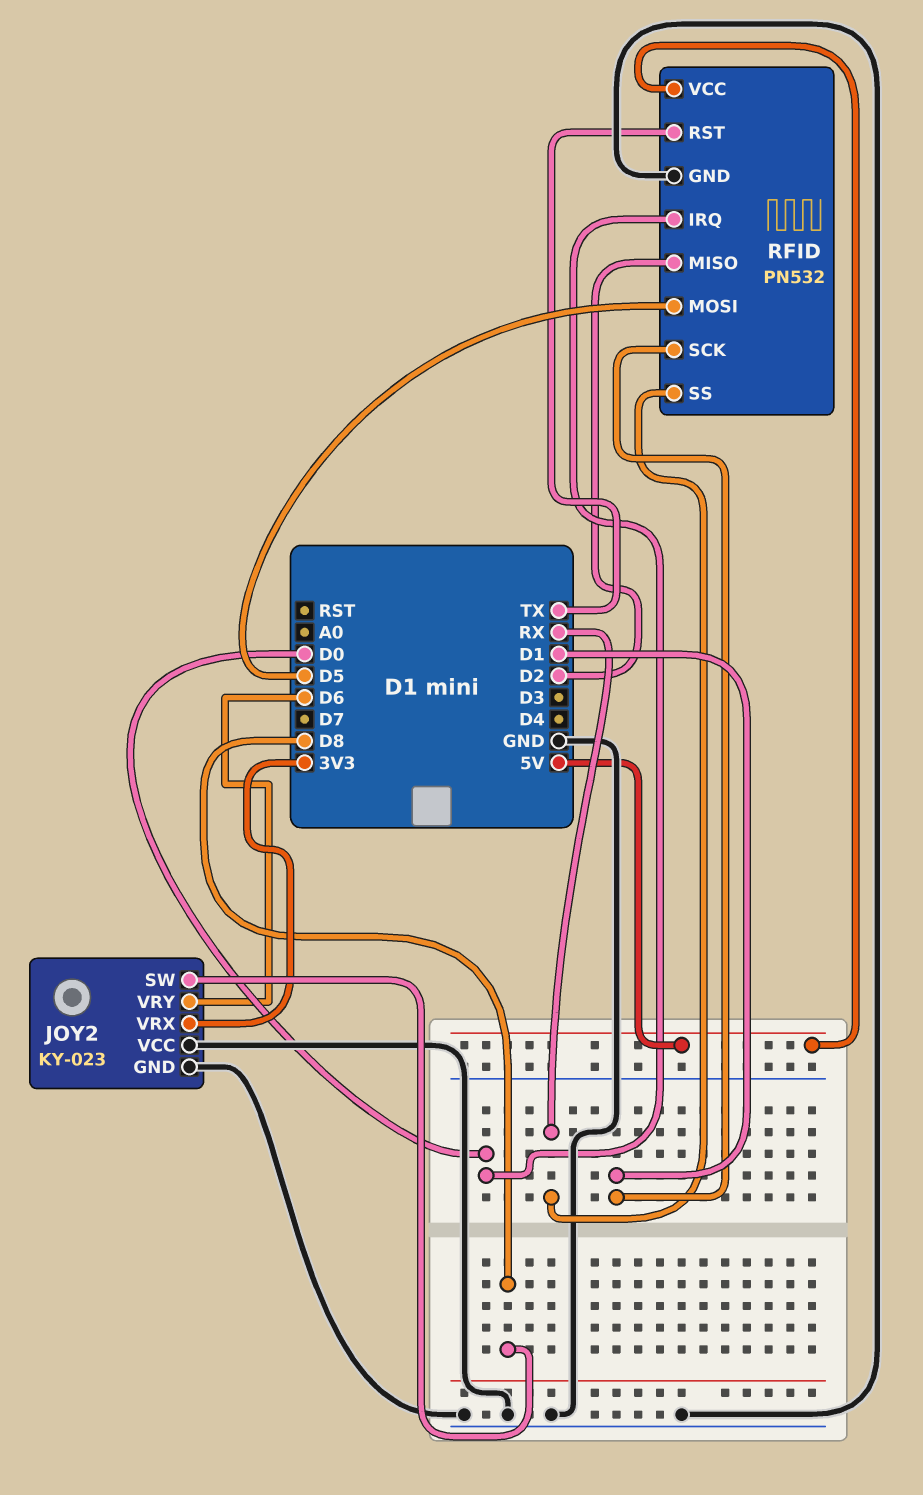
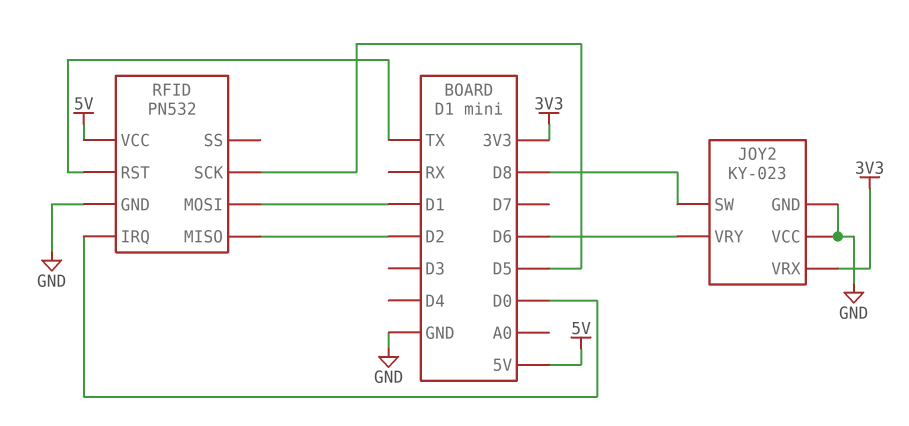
RFID pin MOSI: D5 -> D1
RFID pin SCK: D1 -> D5
RFID pin SS: RX -> none

